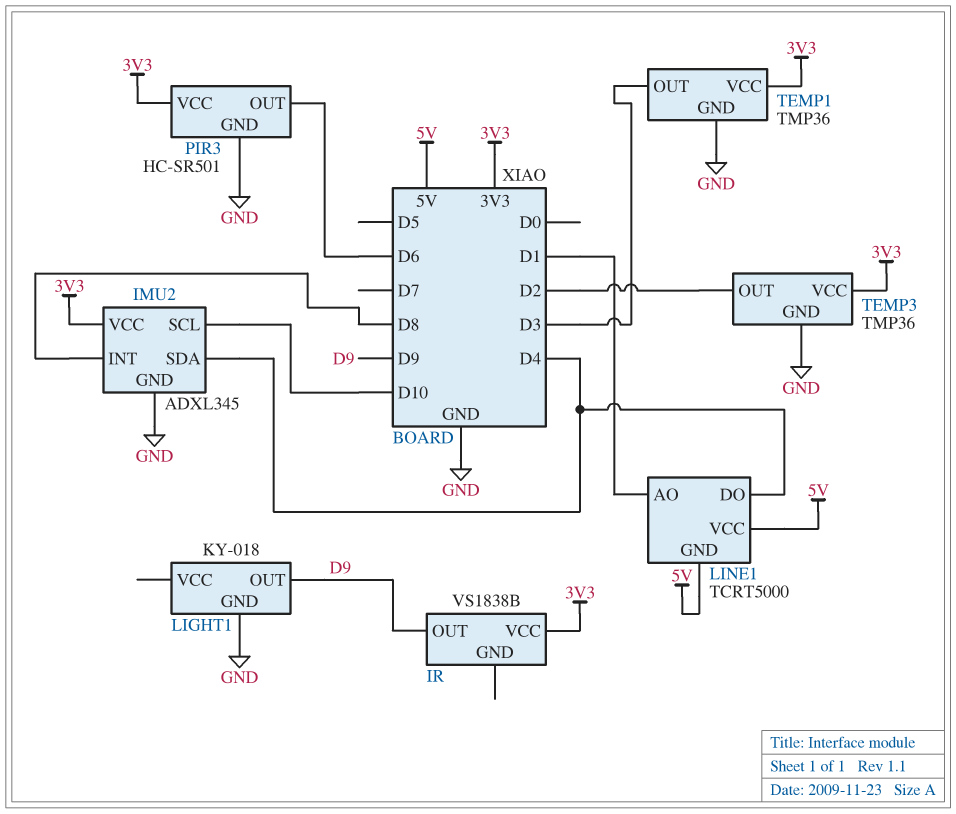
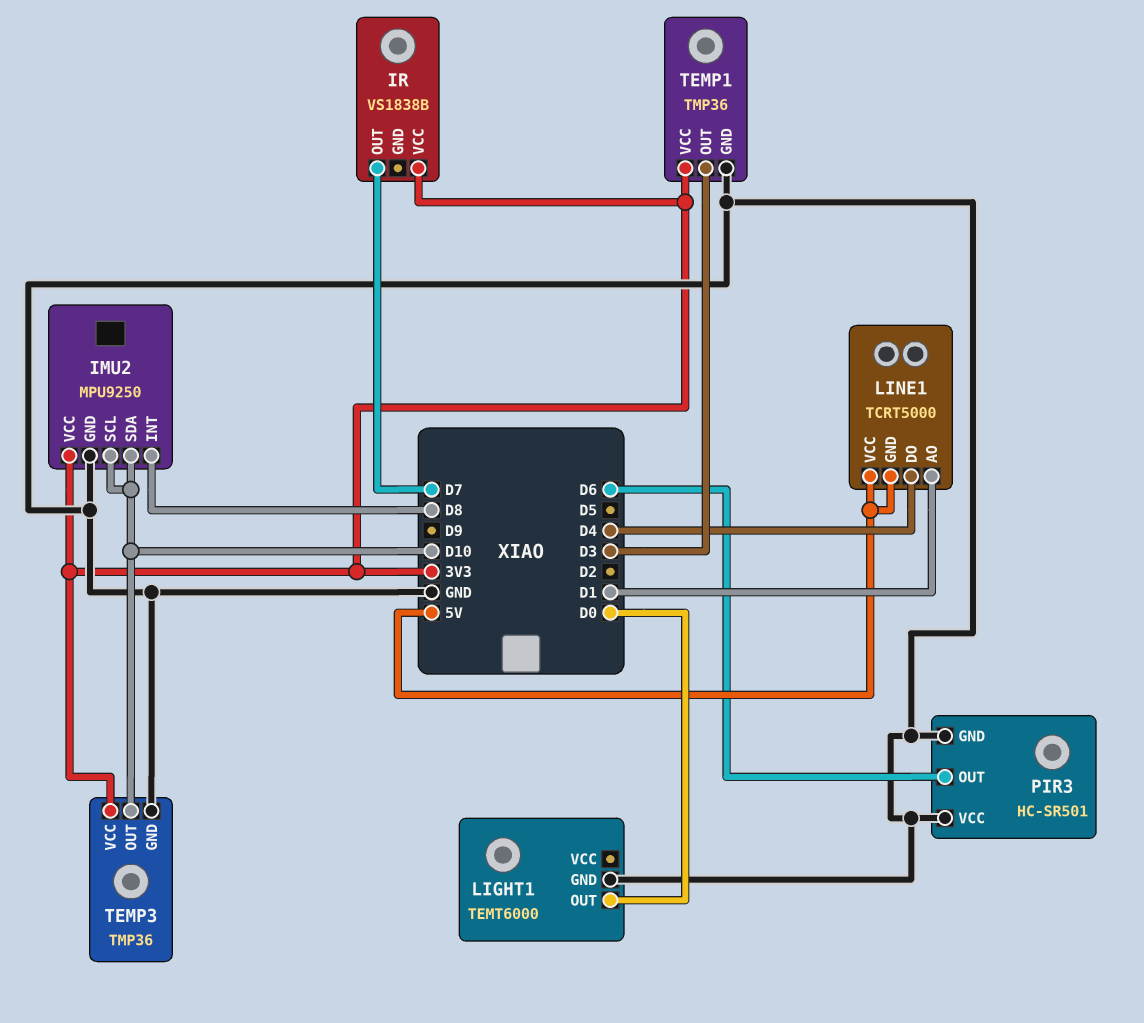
IMU2: ADXL345 -> MPU9250
IMU2 pin SDA: D4 -> D10
IR pin OUT: D9 -> D7
LIGHT1: KY-018 -> TEMT6000
LIGHT1 pin OUT: D9 -> D0
PIR3 pin VCC: 3V3 -> GND
TEMP3 pin OUT: D2 -> D10

